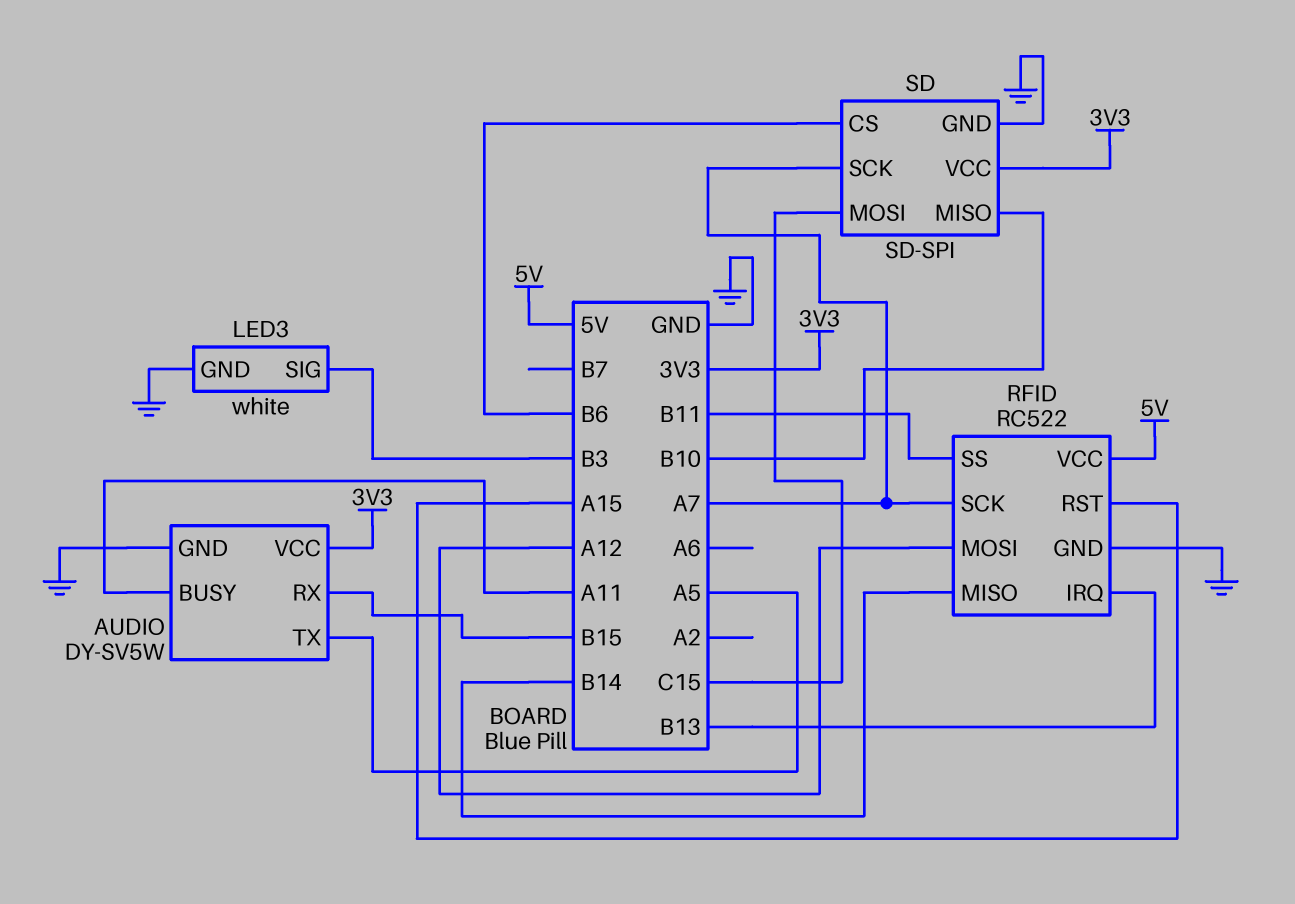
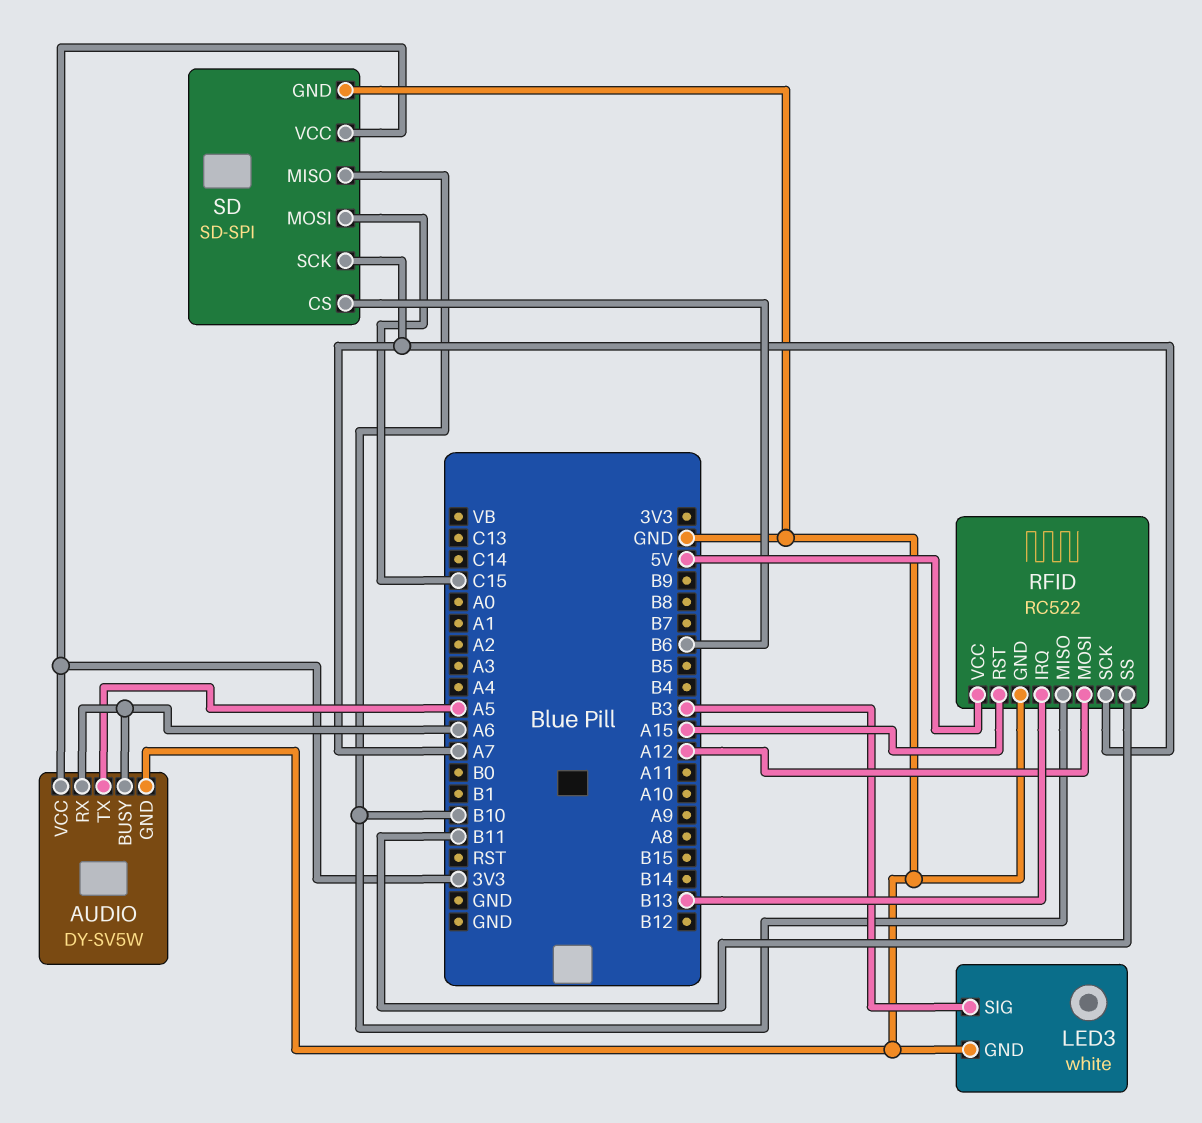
AUDIO pin BUSY: A11 -> A6
AUDIO pin RX: B15 -> A6
RFID pin MISO: B14 -> B10

